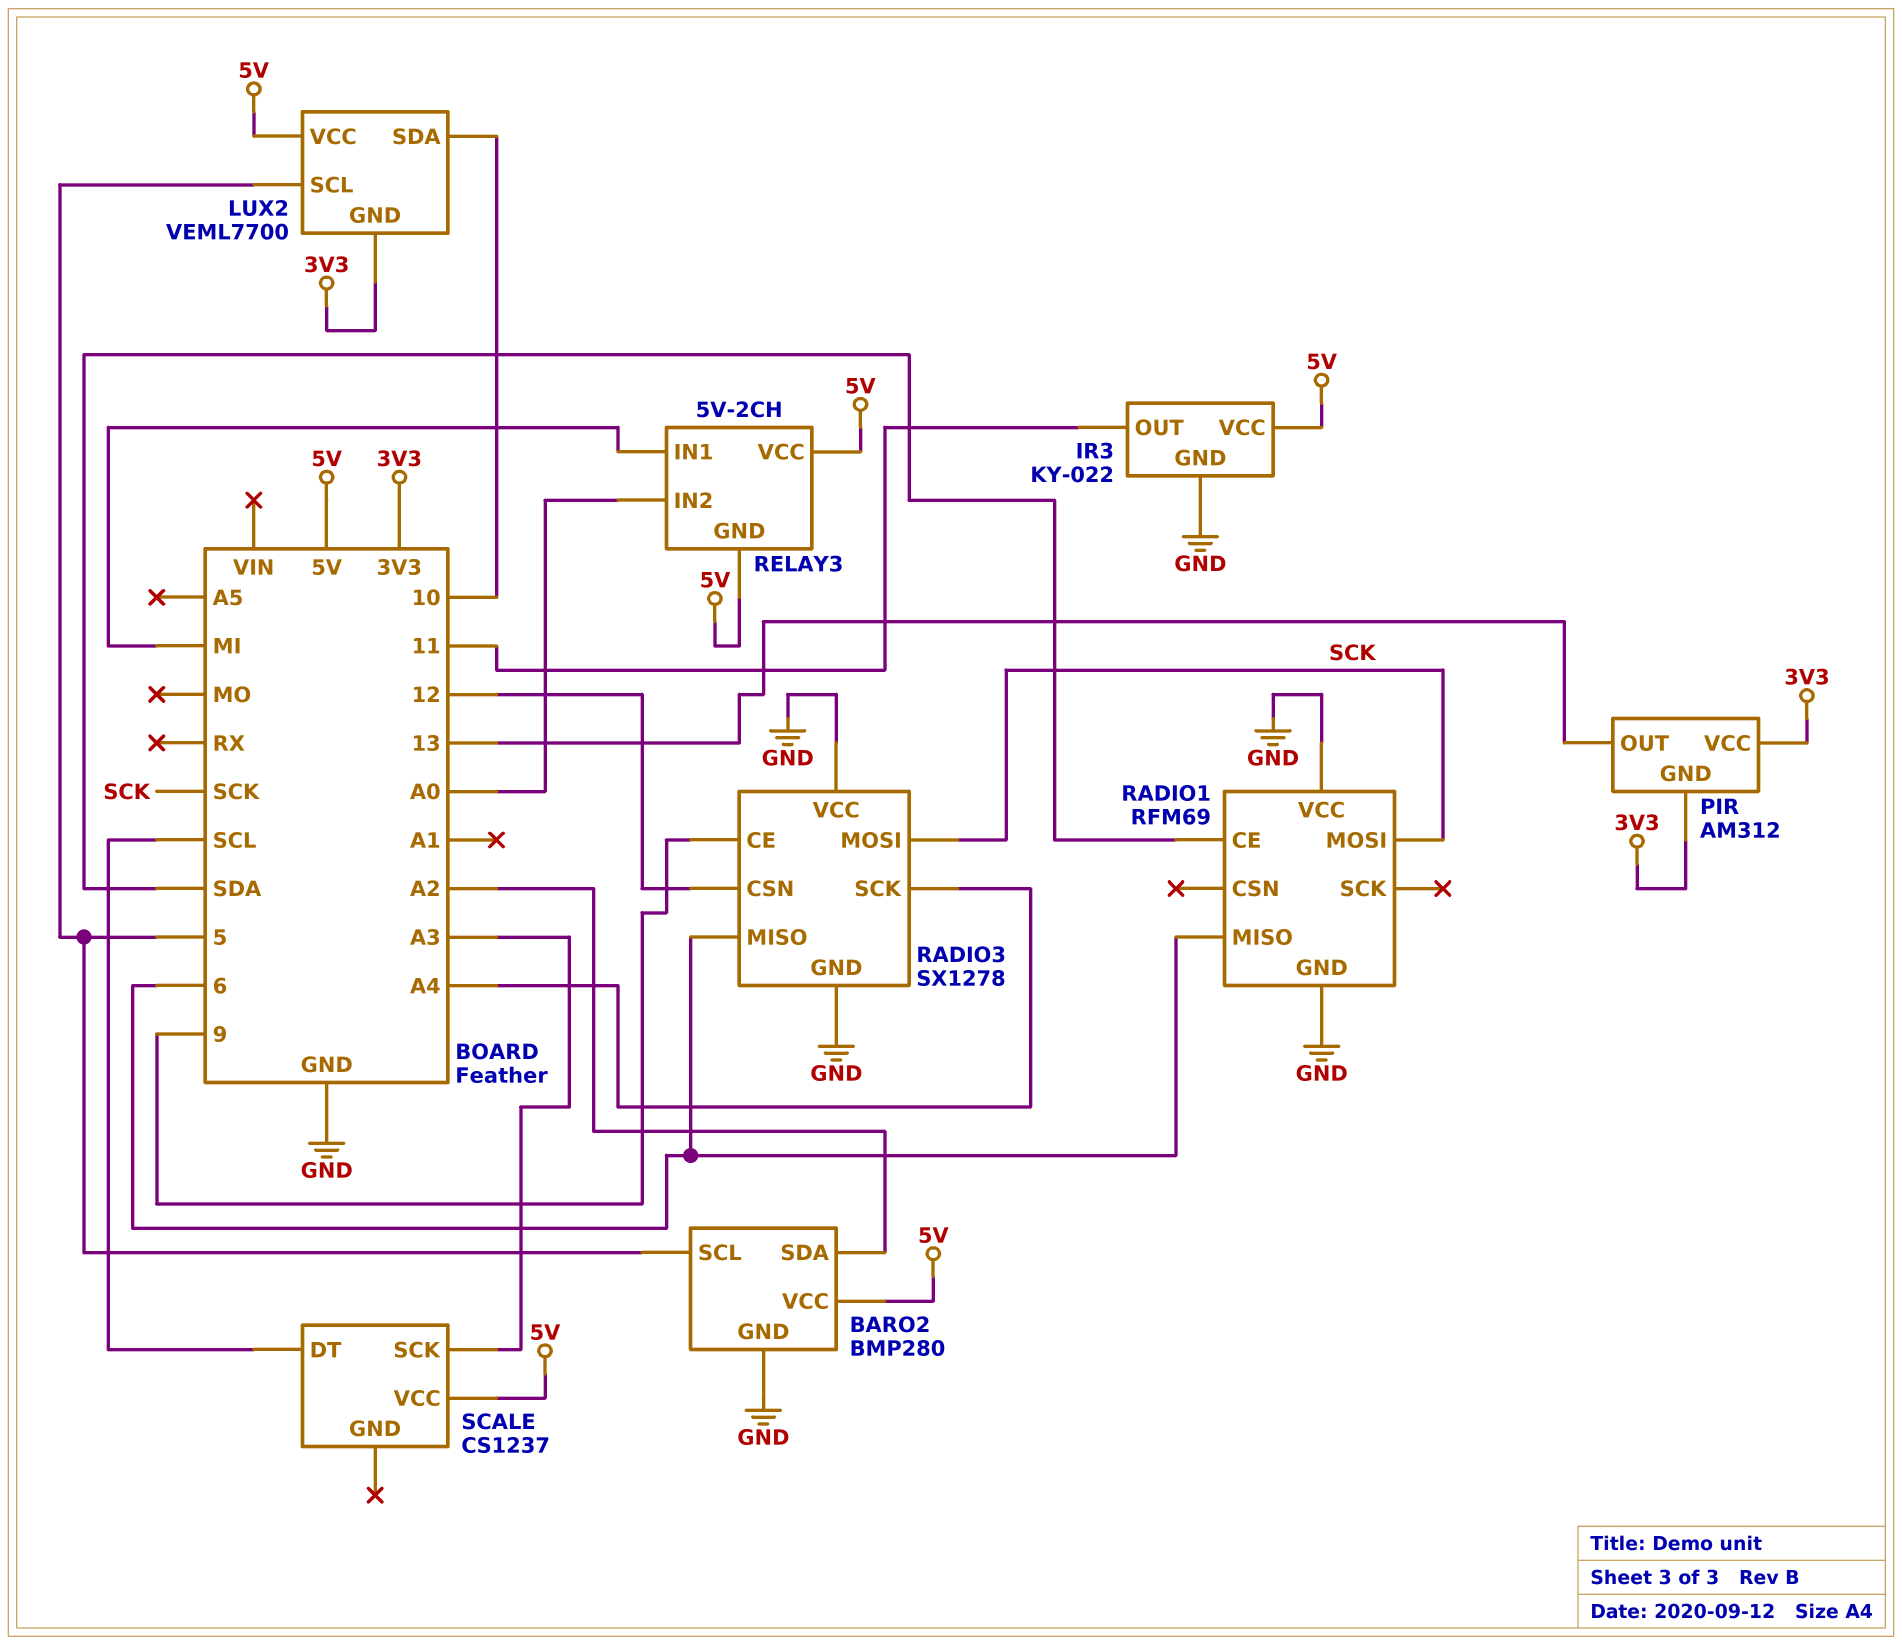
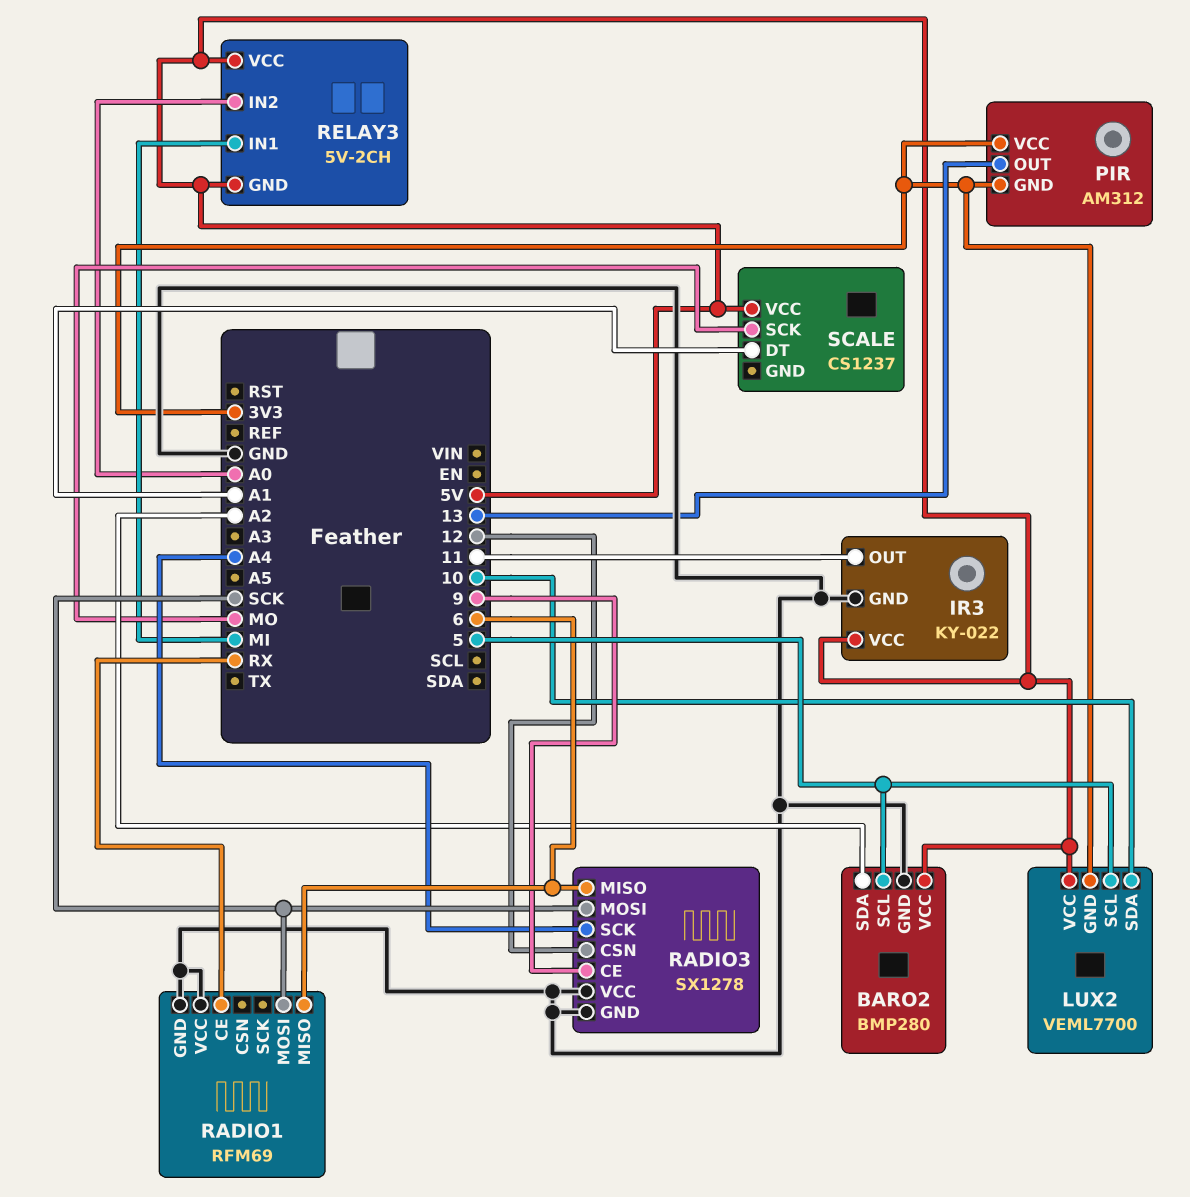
RADIO1 pin CE: SDA -> RX
SCALE pin DT: SCL -> A1
SCALE pin SCK: A3 -> MO

